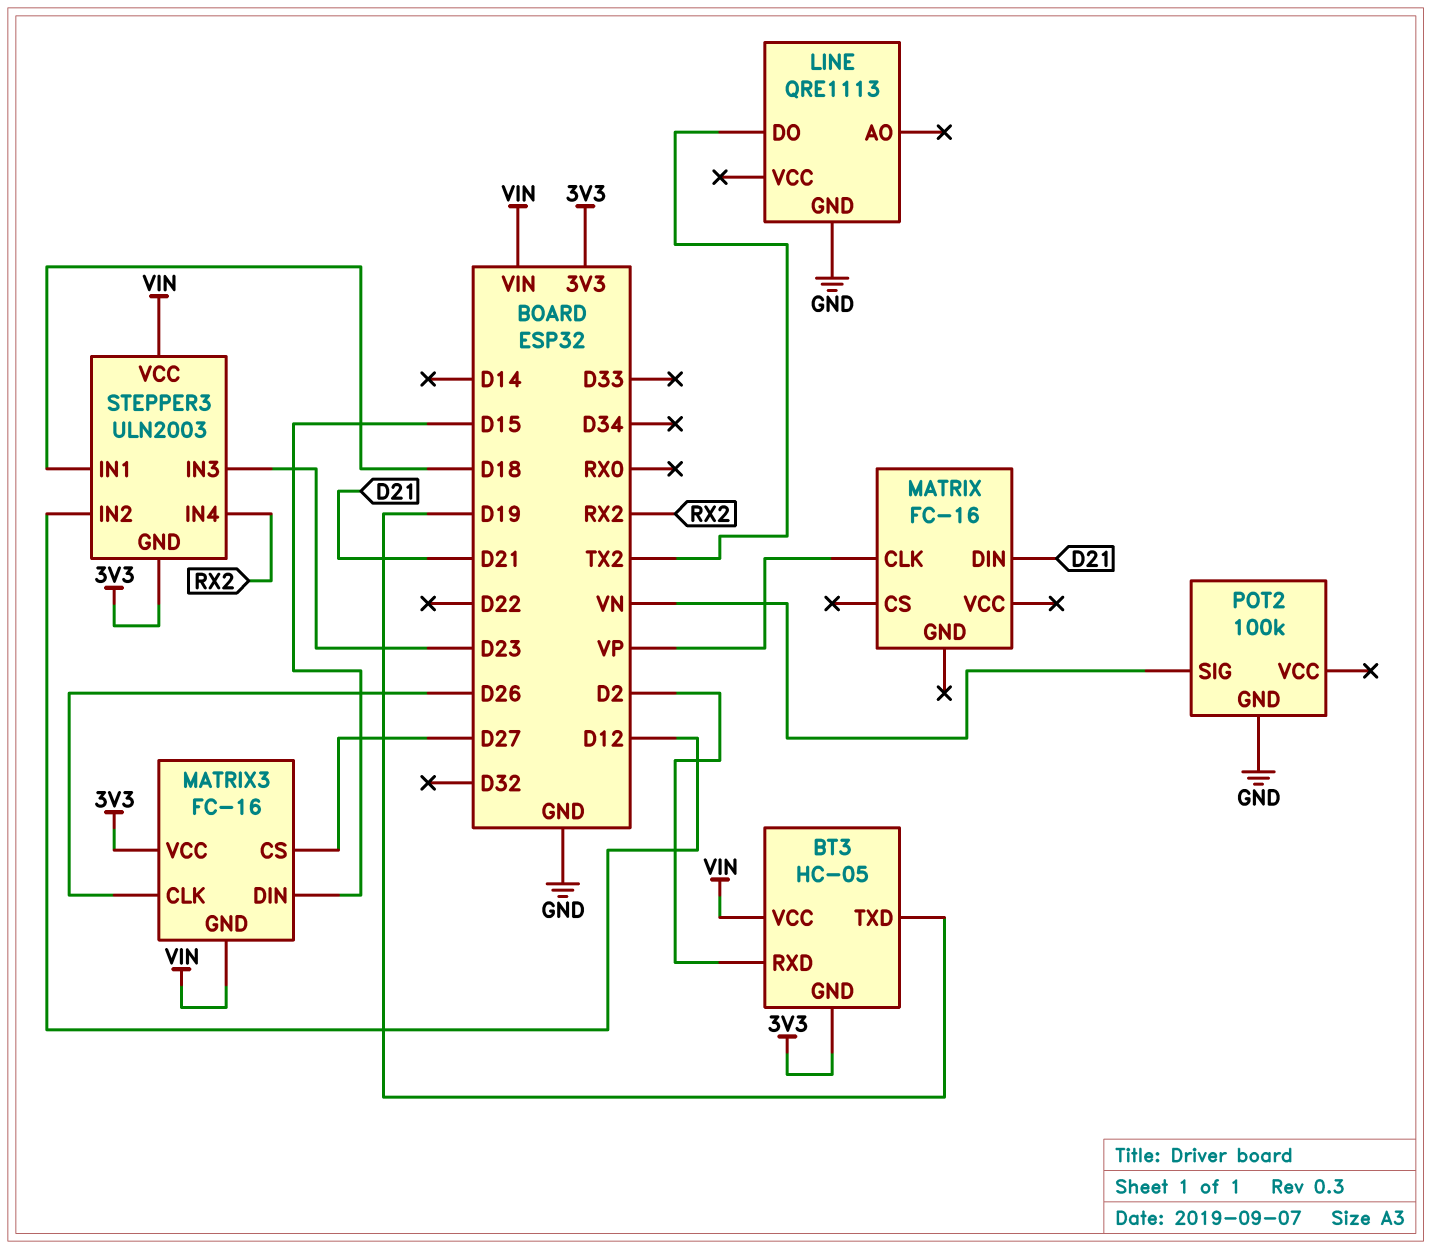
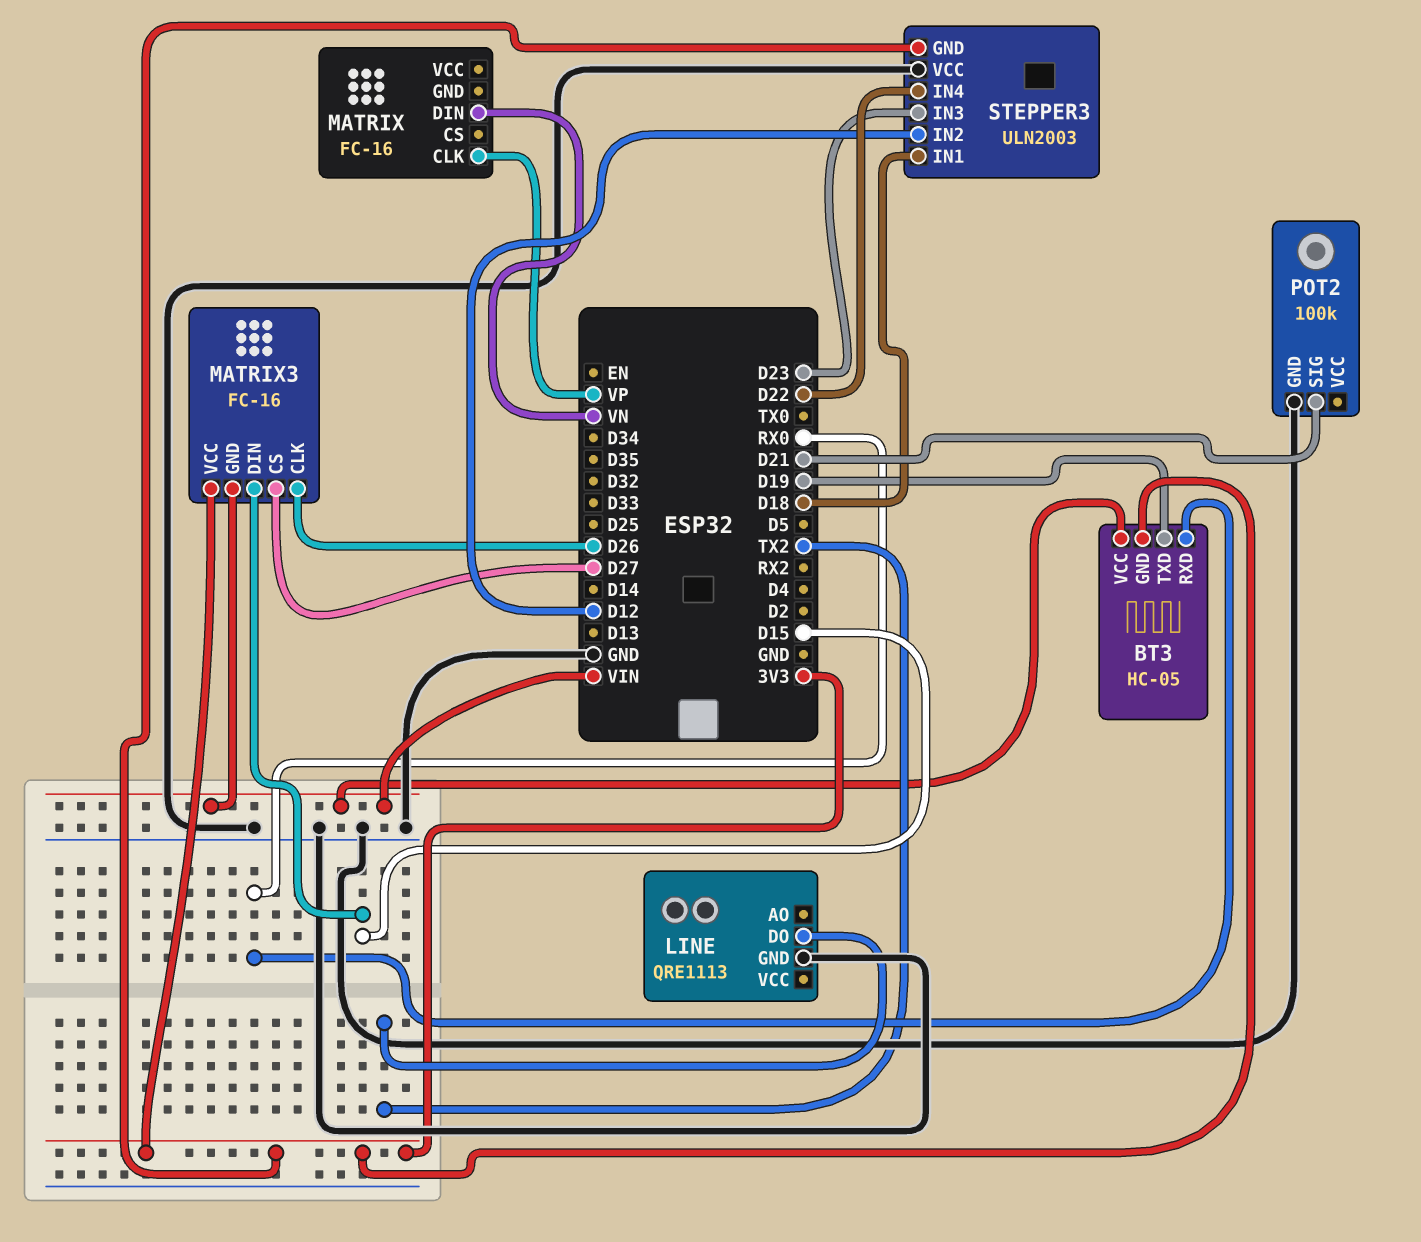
BT3 pin RXD: D2 -> RX0
MATRIX pin DIN: D21 -> VN
POT2 pin SIG: VN -> D21
STEPPER3 pin IN4: RX2 -> D22
STEPPER3 pin VCC: VIN -> GND

